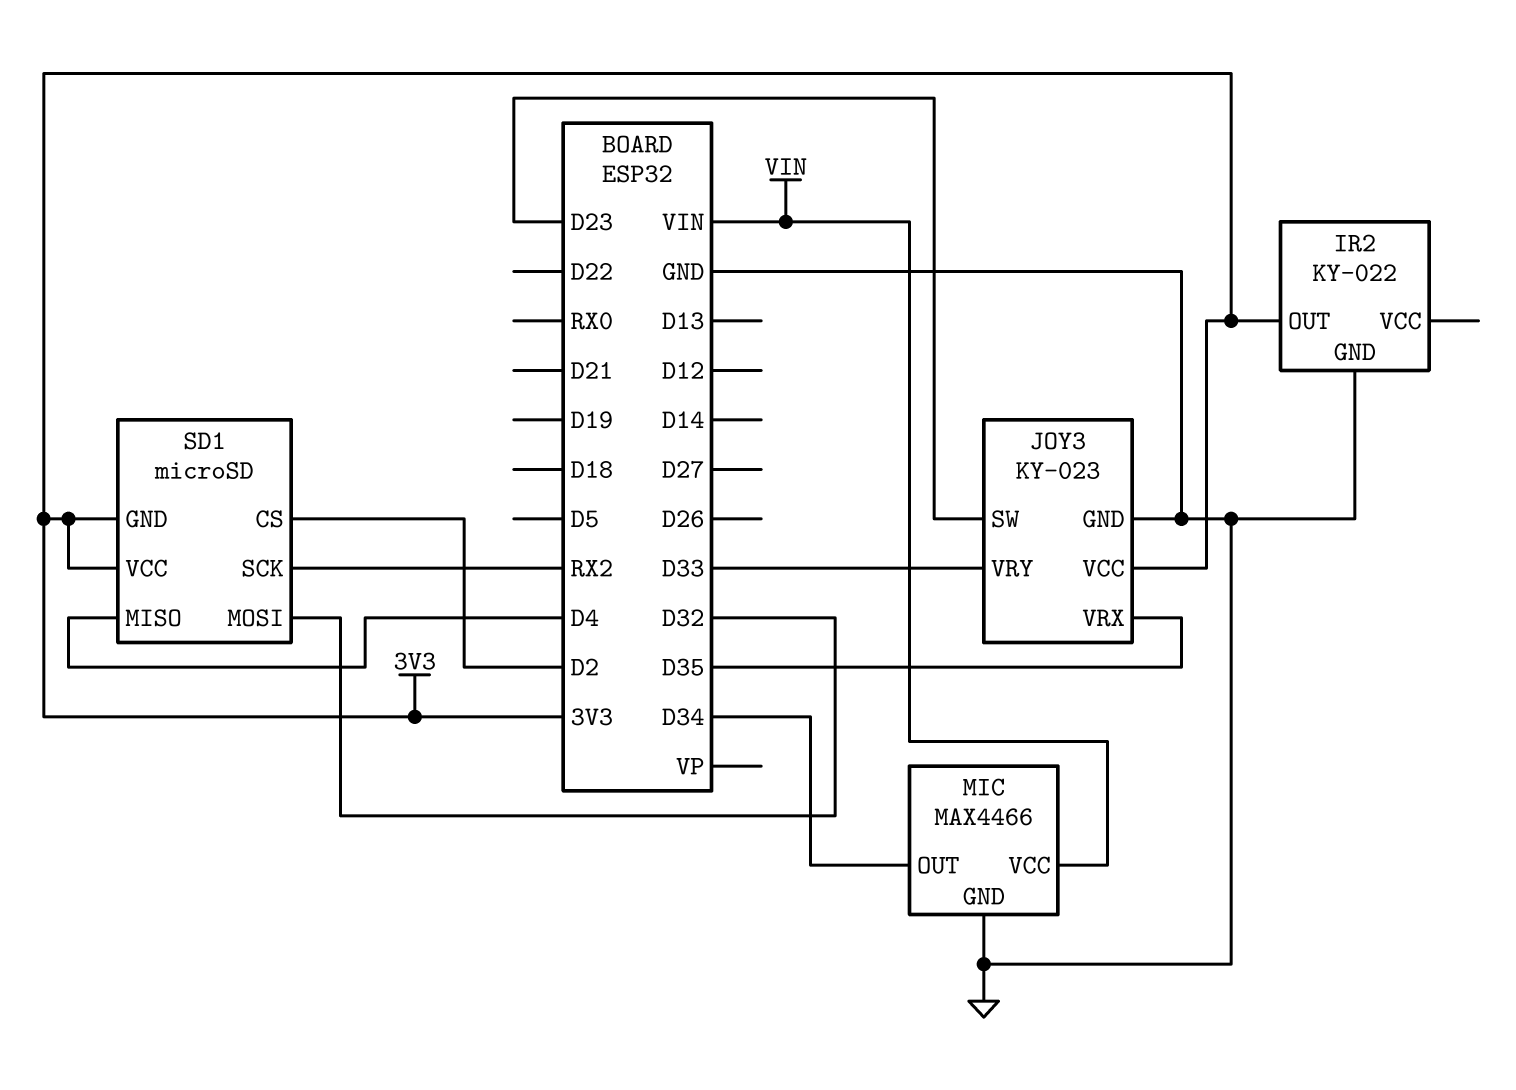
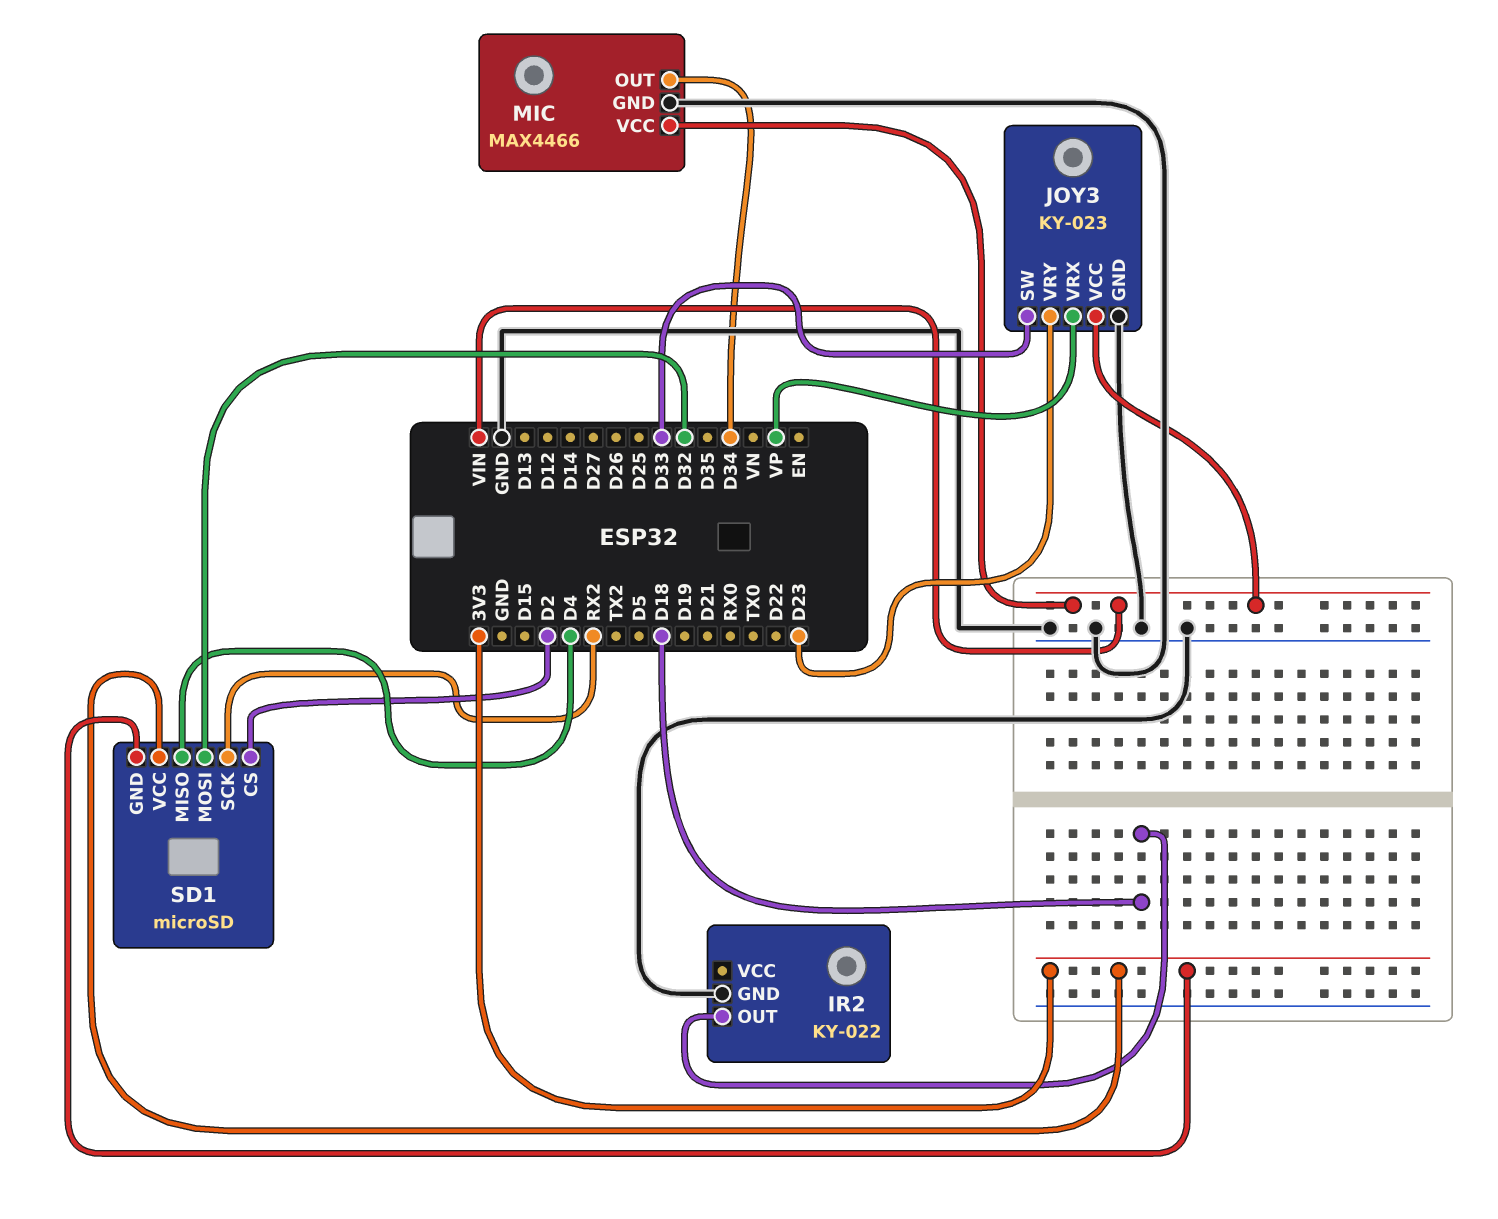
IR2 pin OUT: 3V3 -> D18
JOY3 pin SW: D23 -> D33
JOY3 pin VCC: 3V3 -> VIN
JOY3 pin VRX: D35 -> VP
JOY3 pin VRY: D33 -> D23

